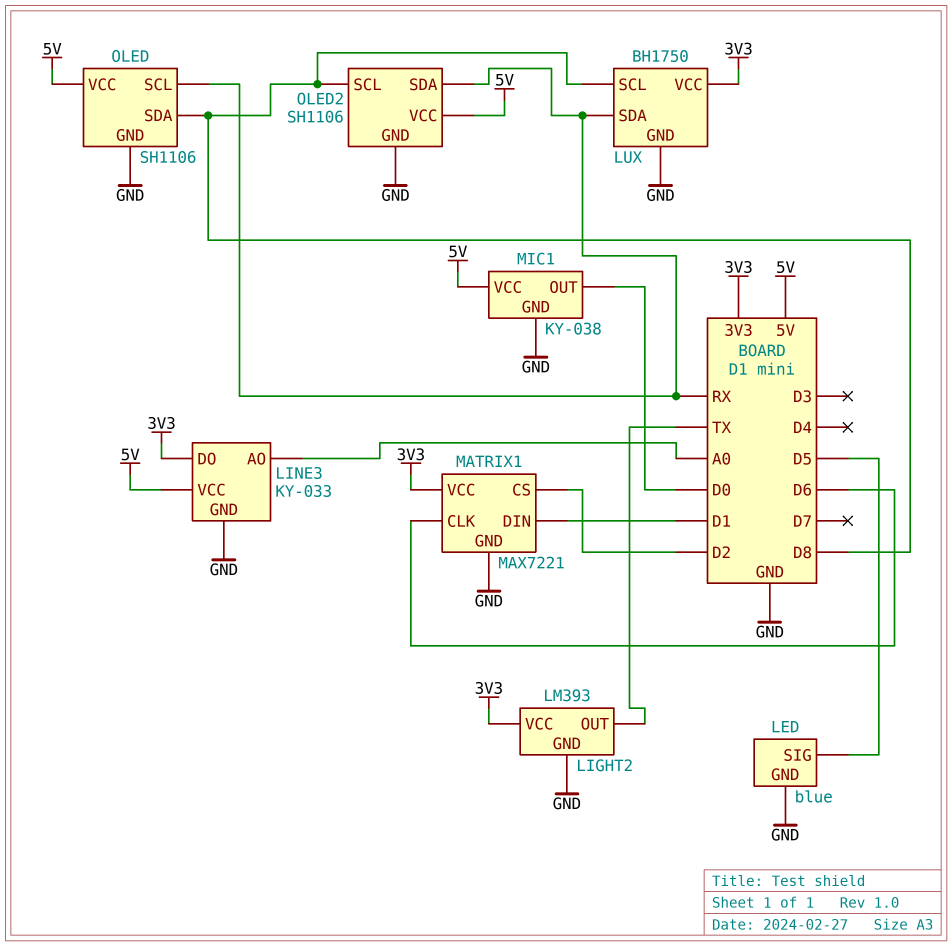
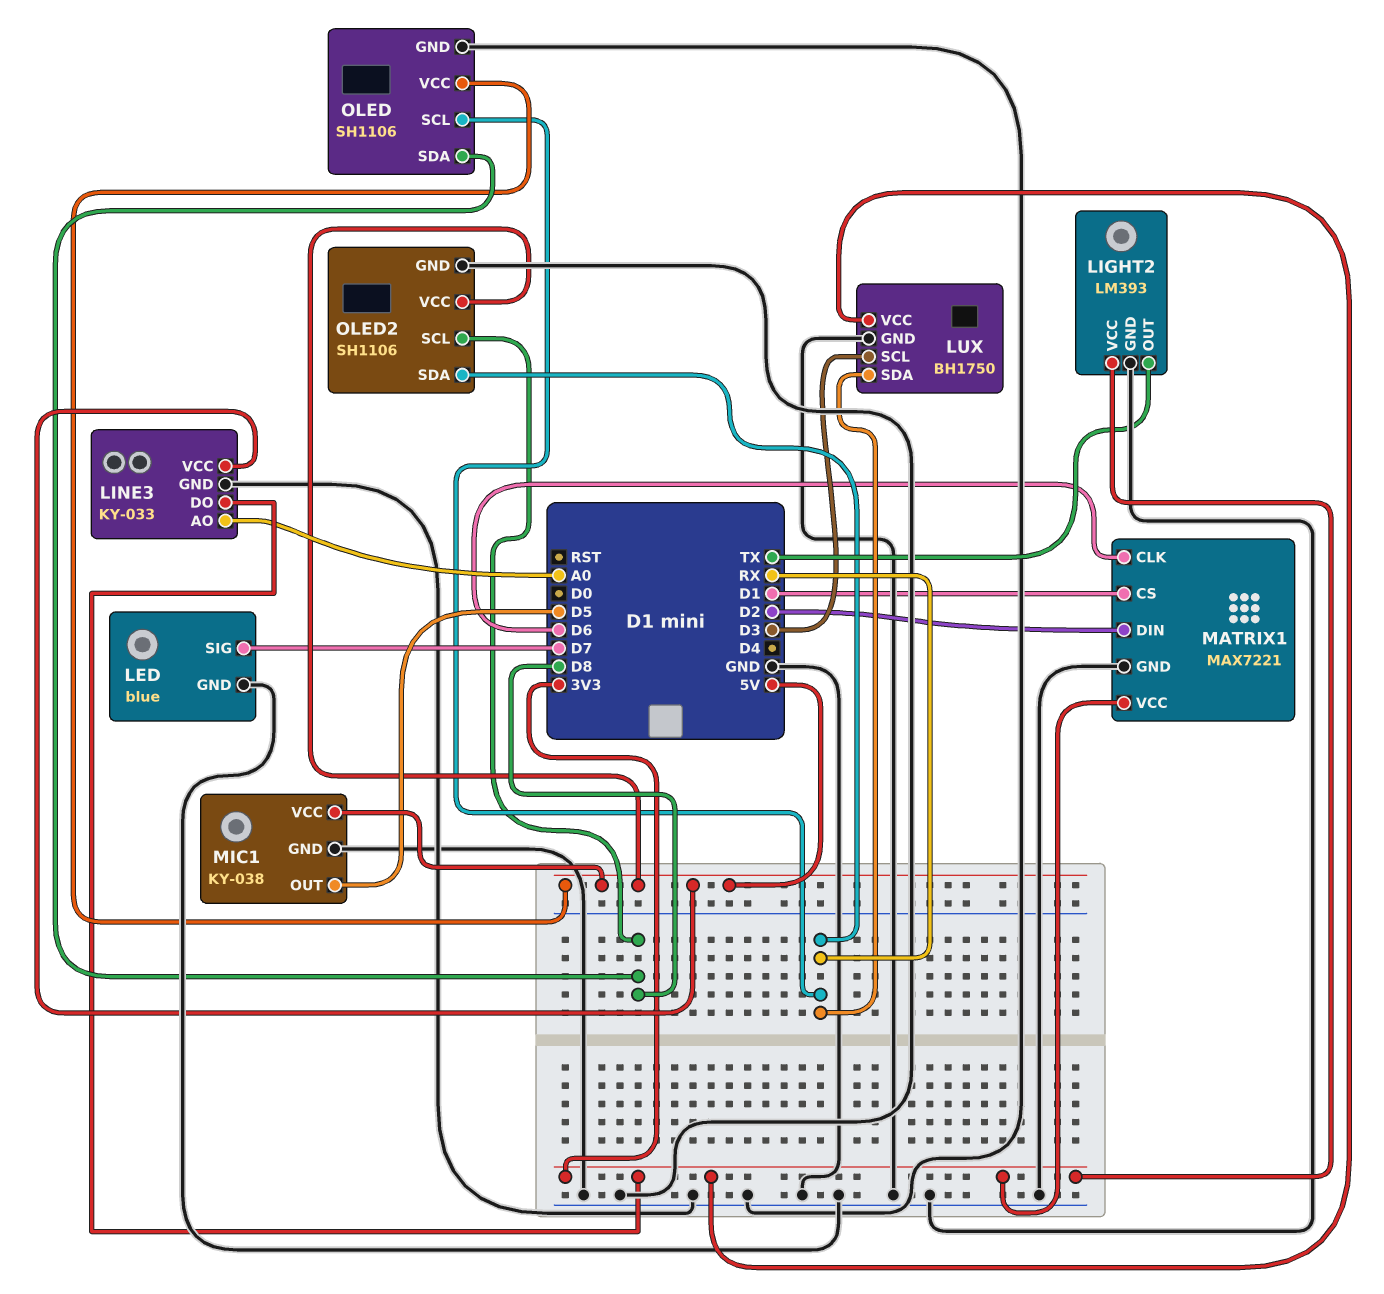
LED pin SIG: D5 -> D7
LUX pin SCL: D8 -> D3
MATRIX1 pin CS: D2 -> D1
MATRIX1 pin DIN: D1 -> D2
MIC1 pin OUT: D0 -> D5

